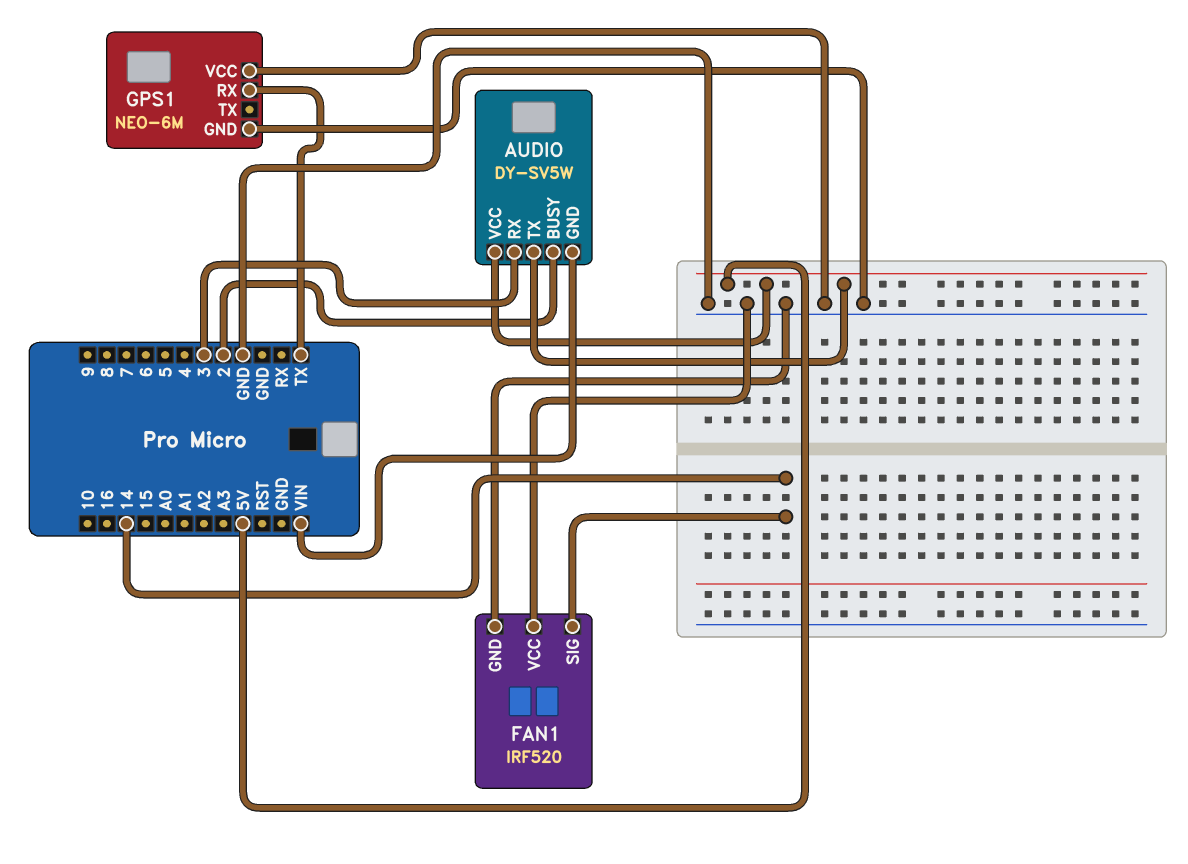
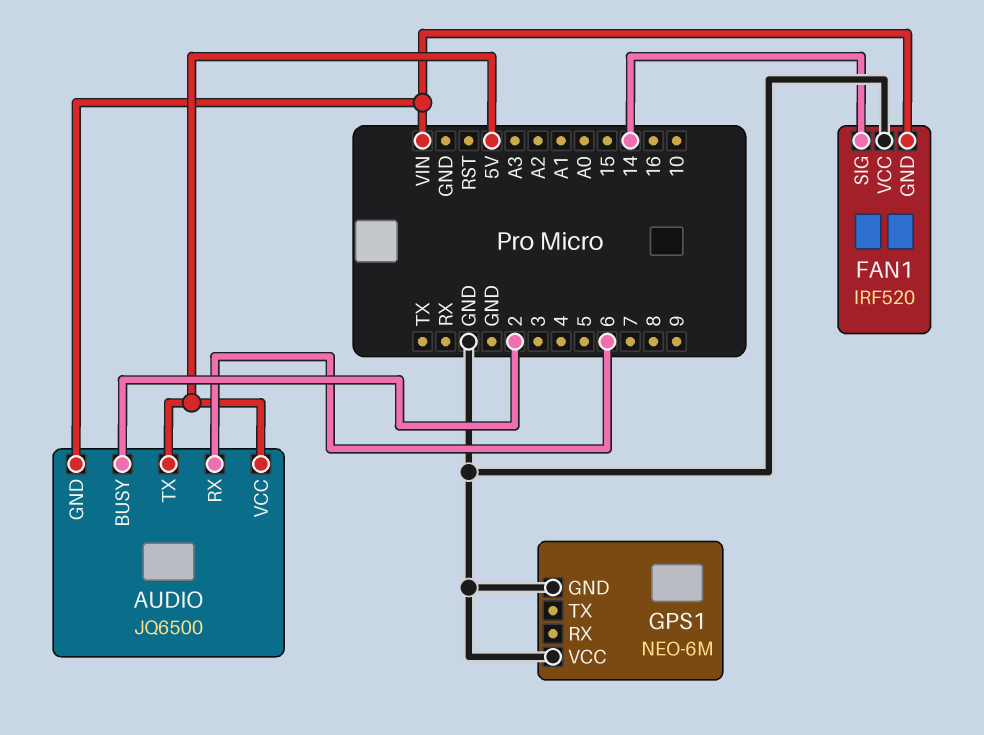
AUDIO: DY-SV5W -> JQ6500
AUDIO pin RX: 3 -> 6
FAN1 pin GND: GND -> VIN
GPS1 pin RX: TX -> none

